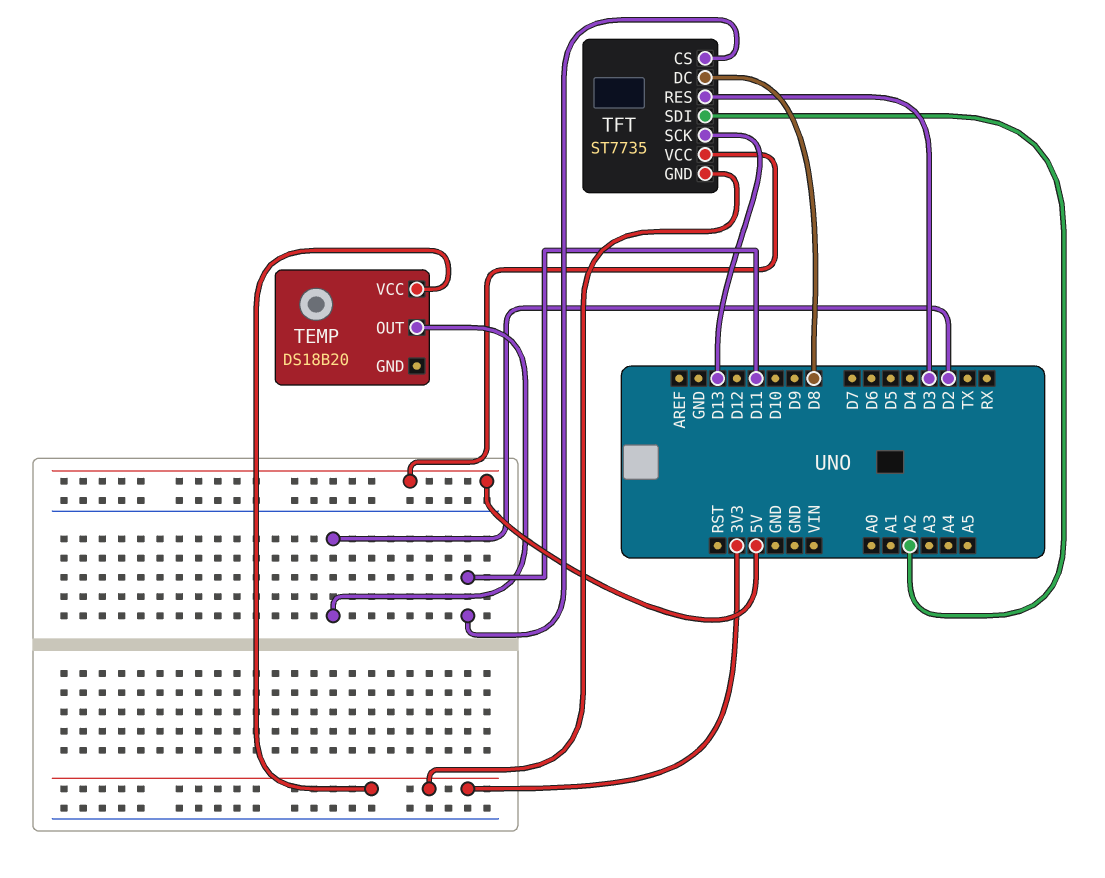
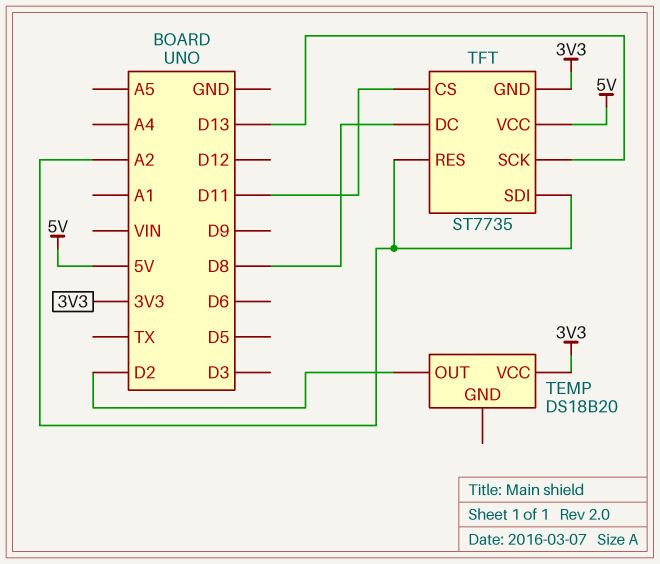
TFT pin RES: D3 -> A2

